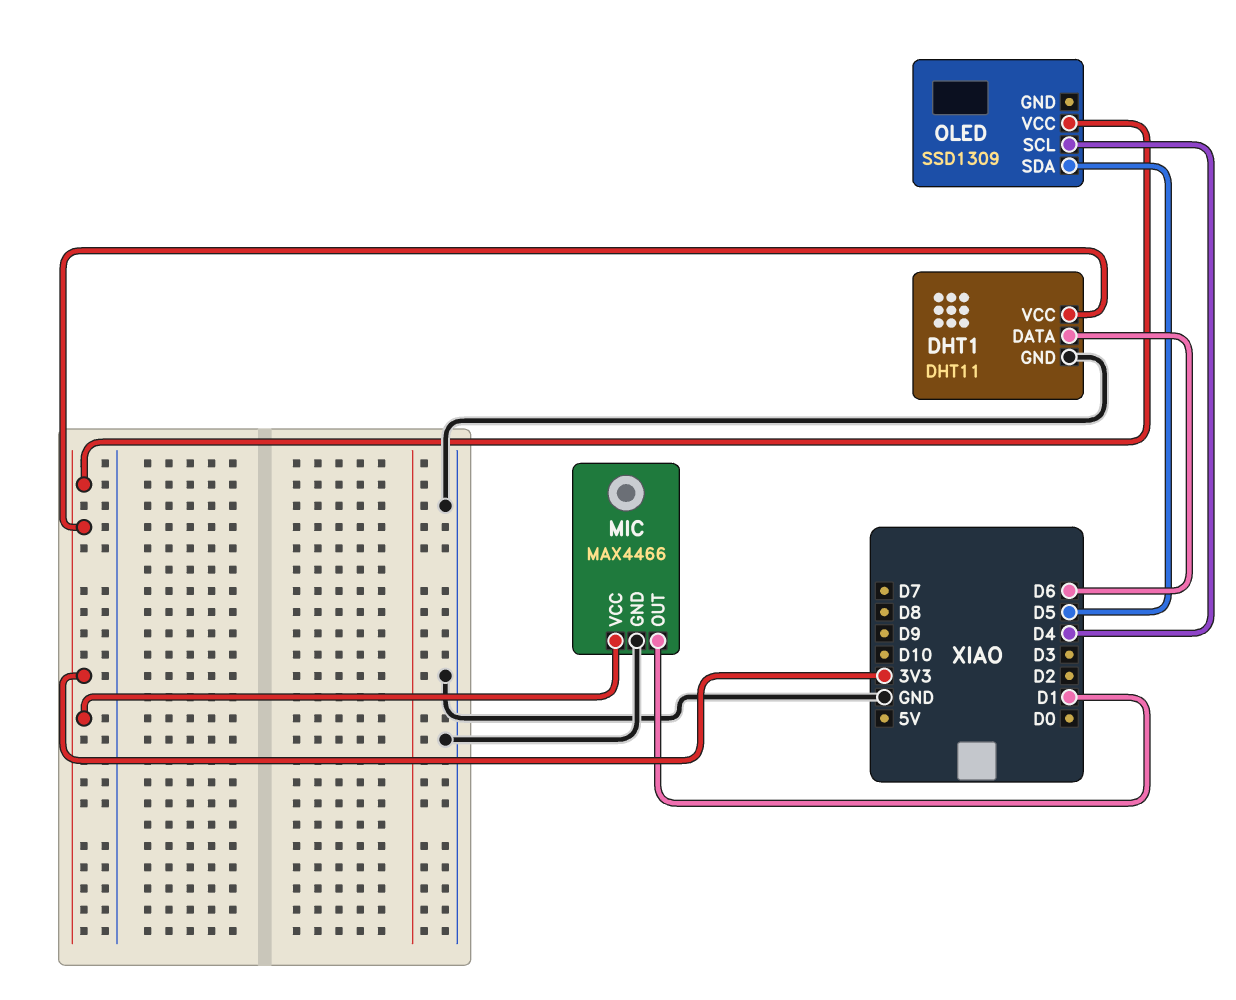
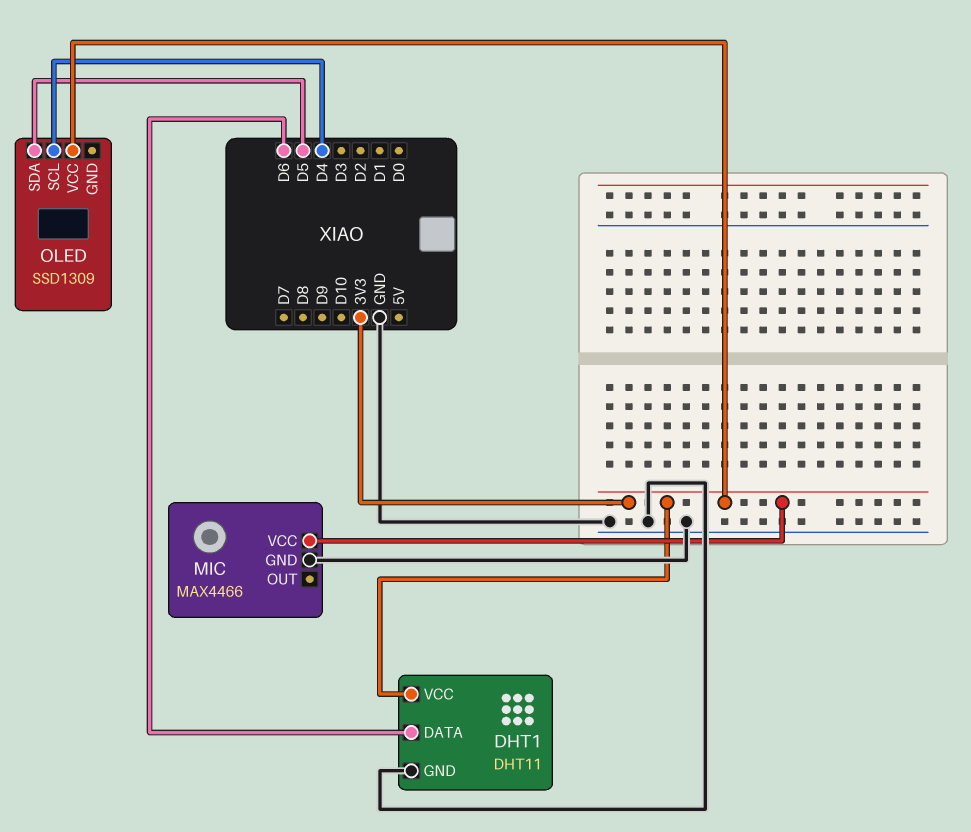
MIC pin OUT: D1 -> none

